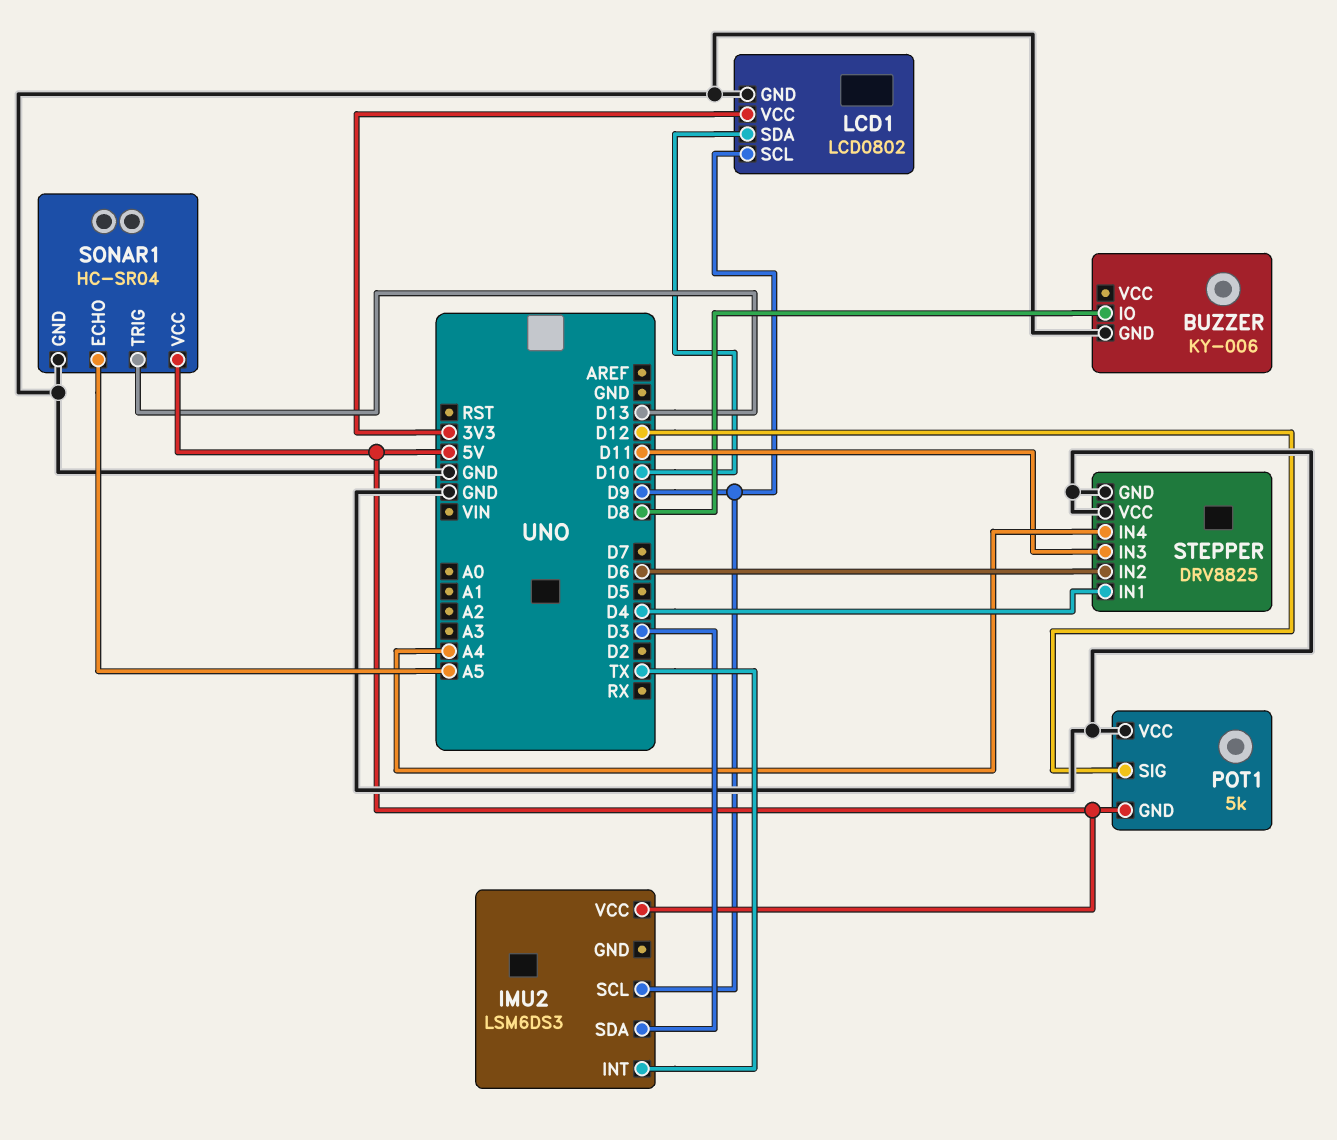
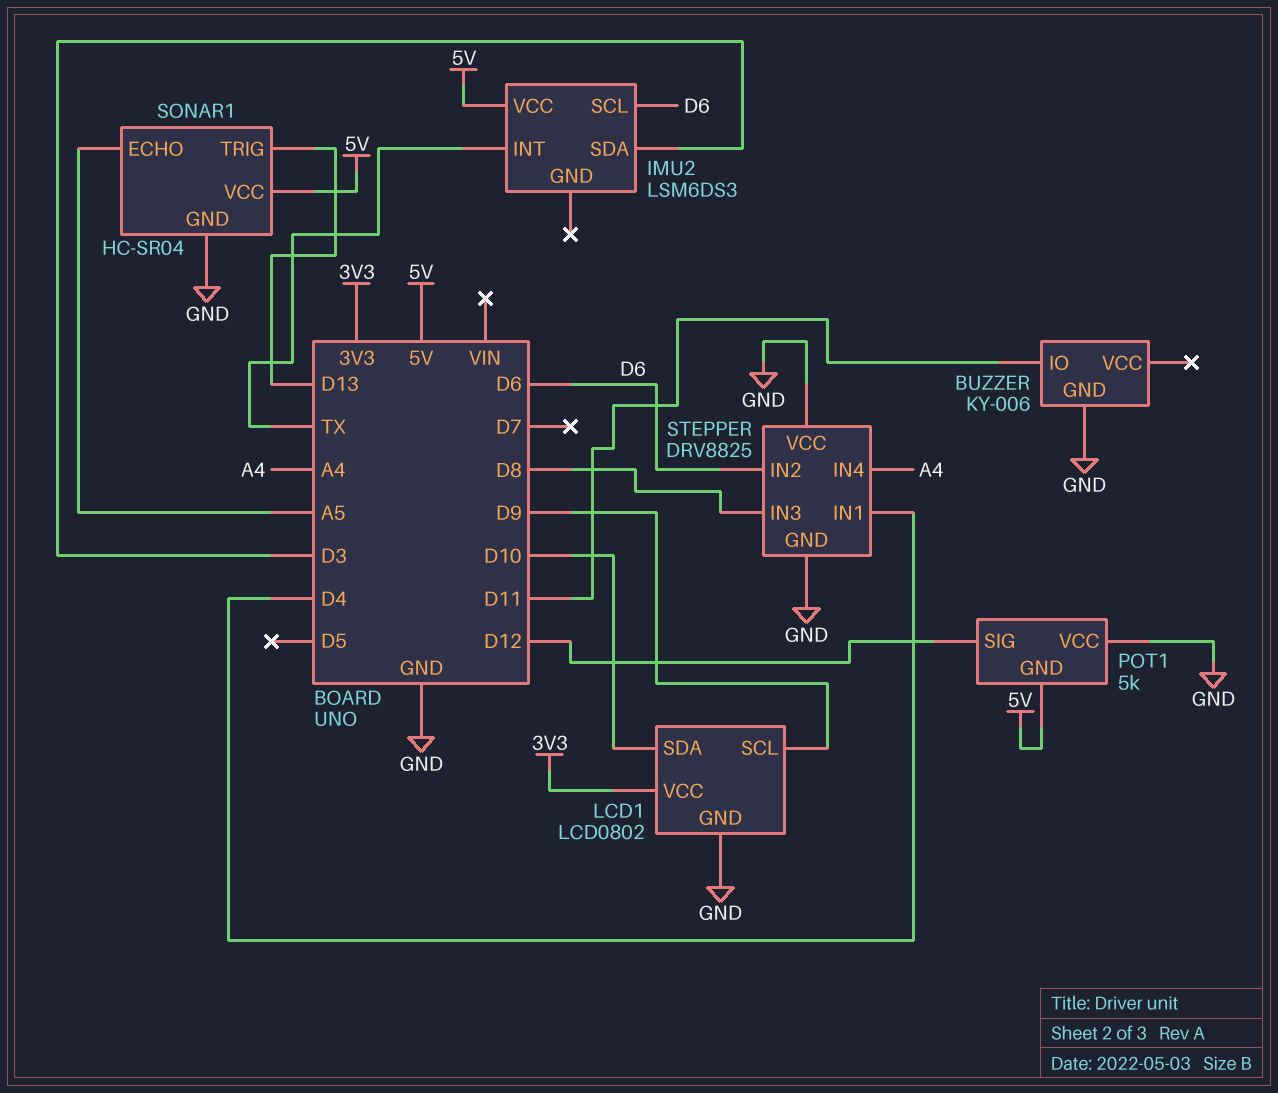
BUZZER pin IO: D8 -> D11
IMU2 pin SCL: D9 -> D6
STEPPER pin IN3: D11 -> D8

